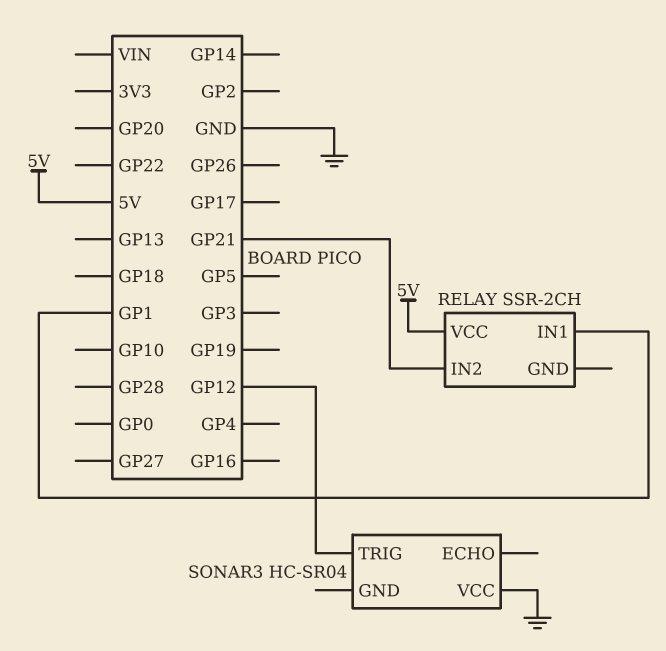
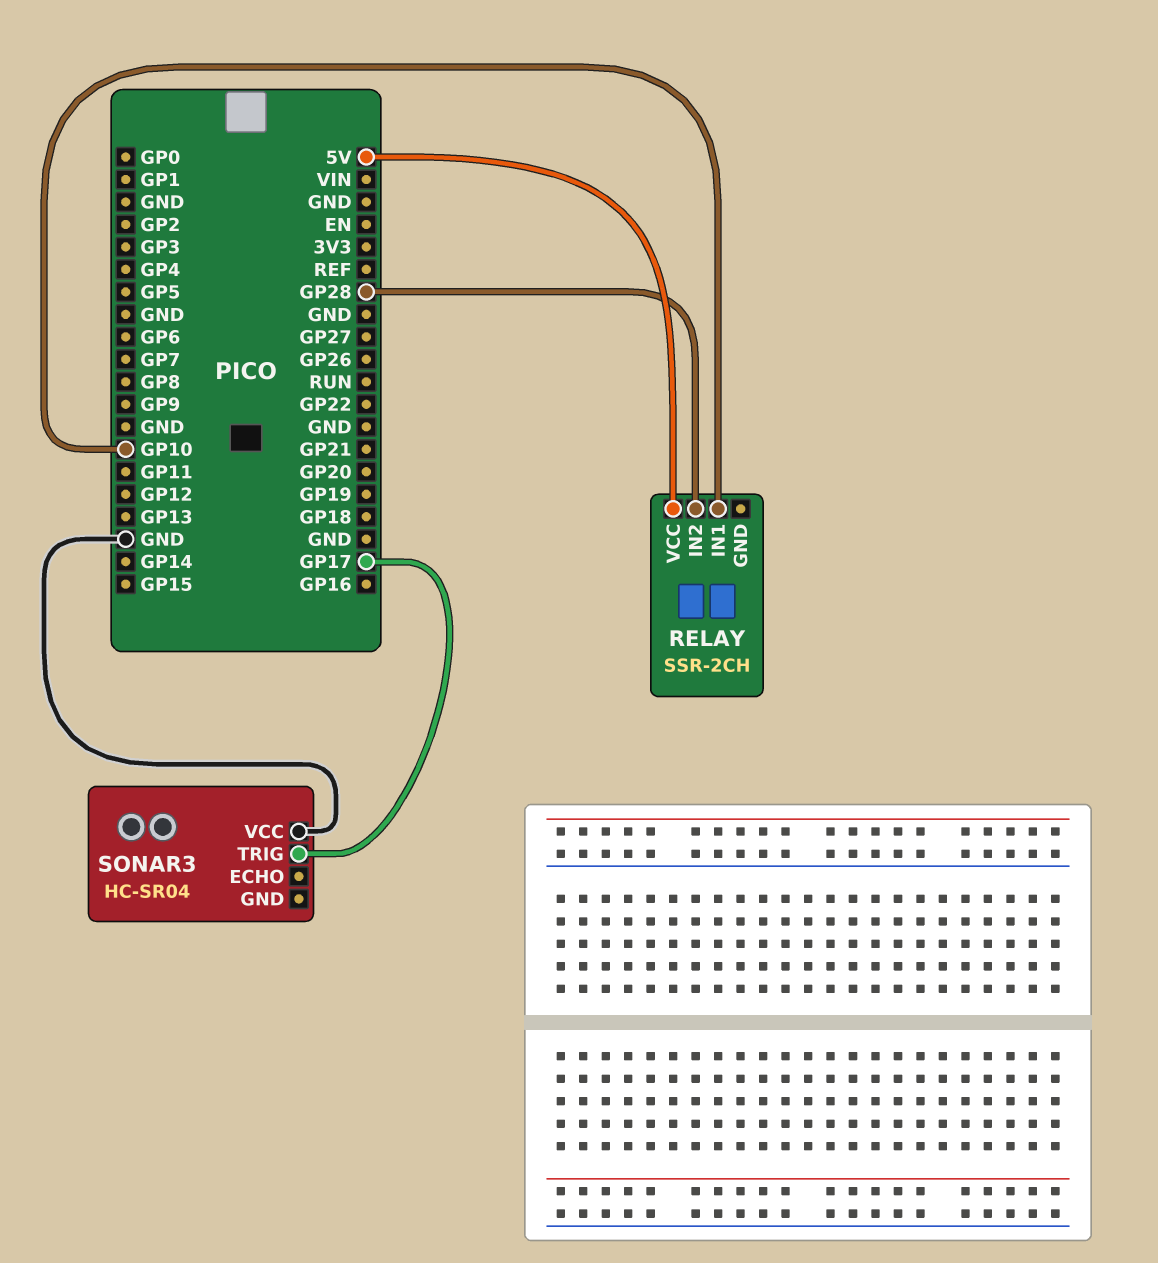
RELAY pin IN1: GP1 -> GP10
RELAY pin IN2: GP21 -> GP28
SONAR3 pin TRIG: GP12 -> GP17

